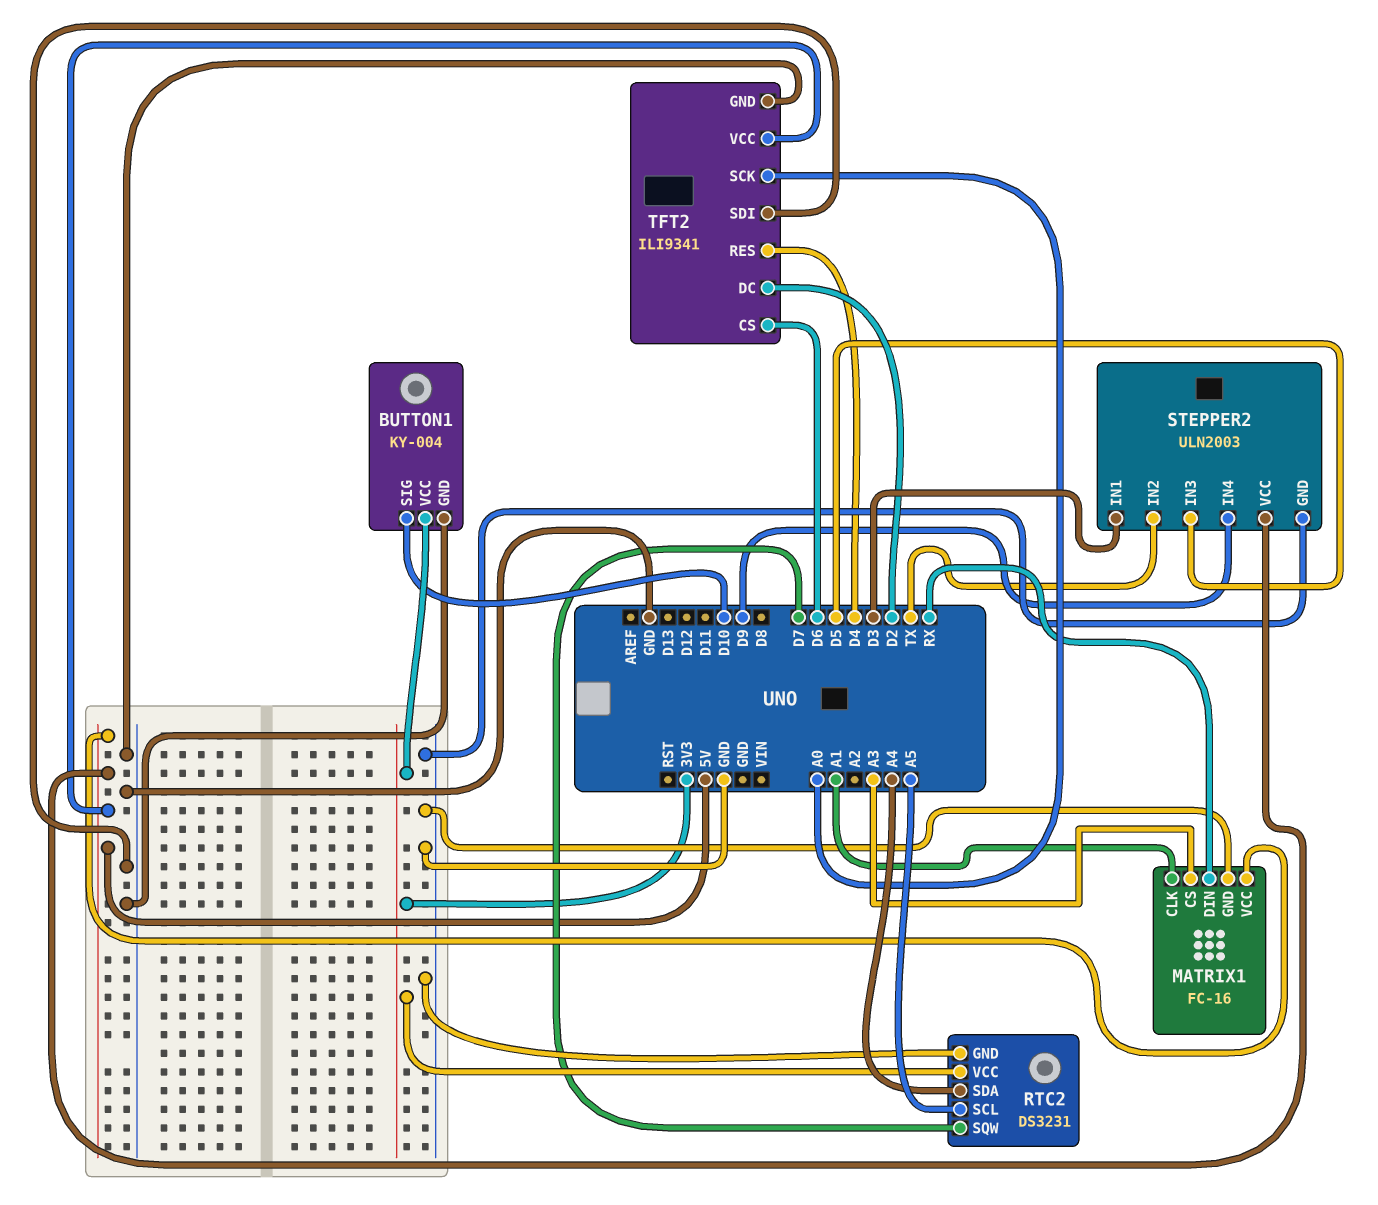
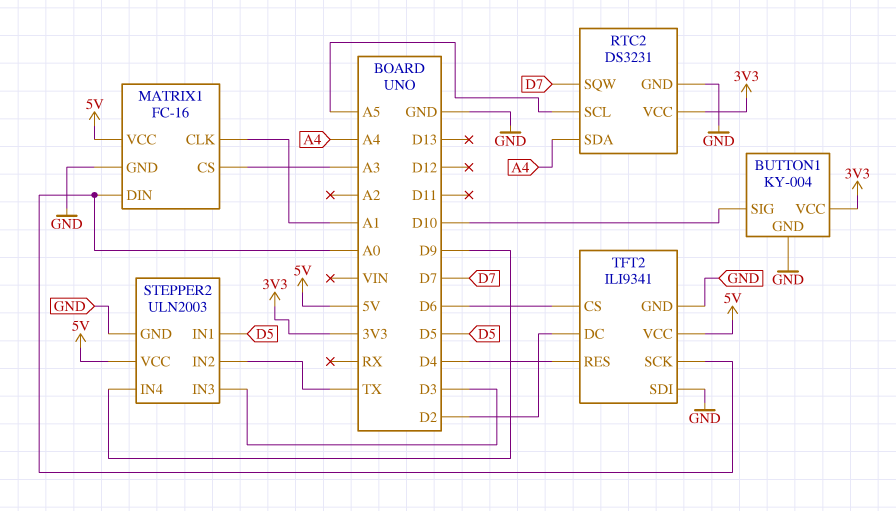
MATRIX1 pin DIN: RX -> A0
STEPPER2 pin IN1: D3 -> D5
STEPPER2 pin IN3: D5 -> D3

